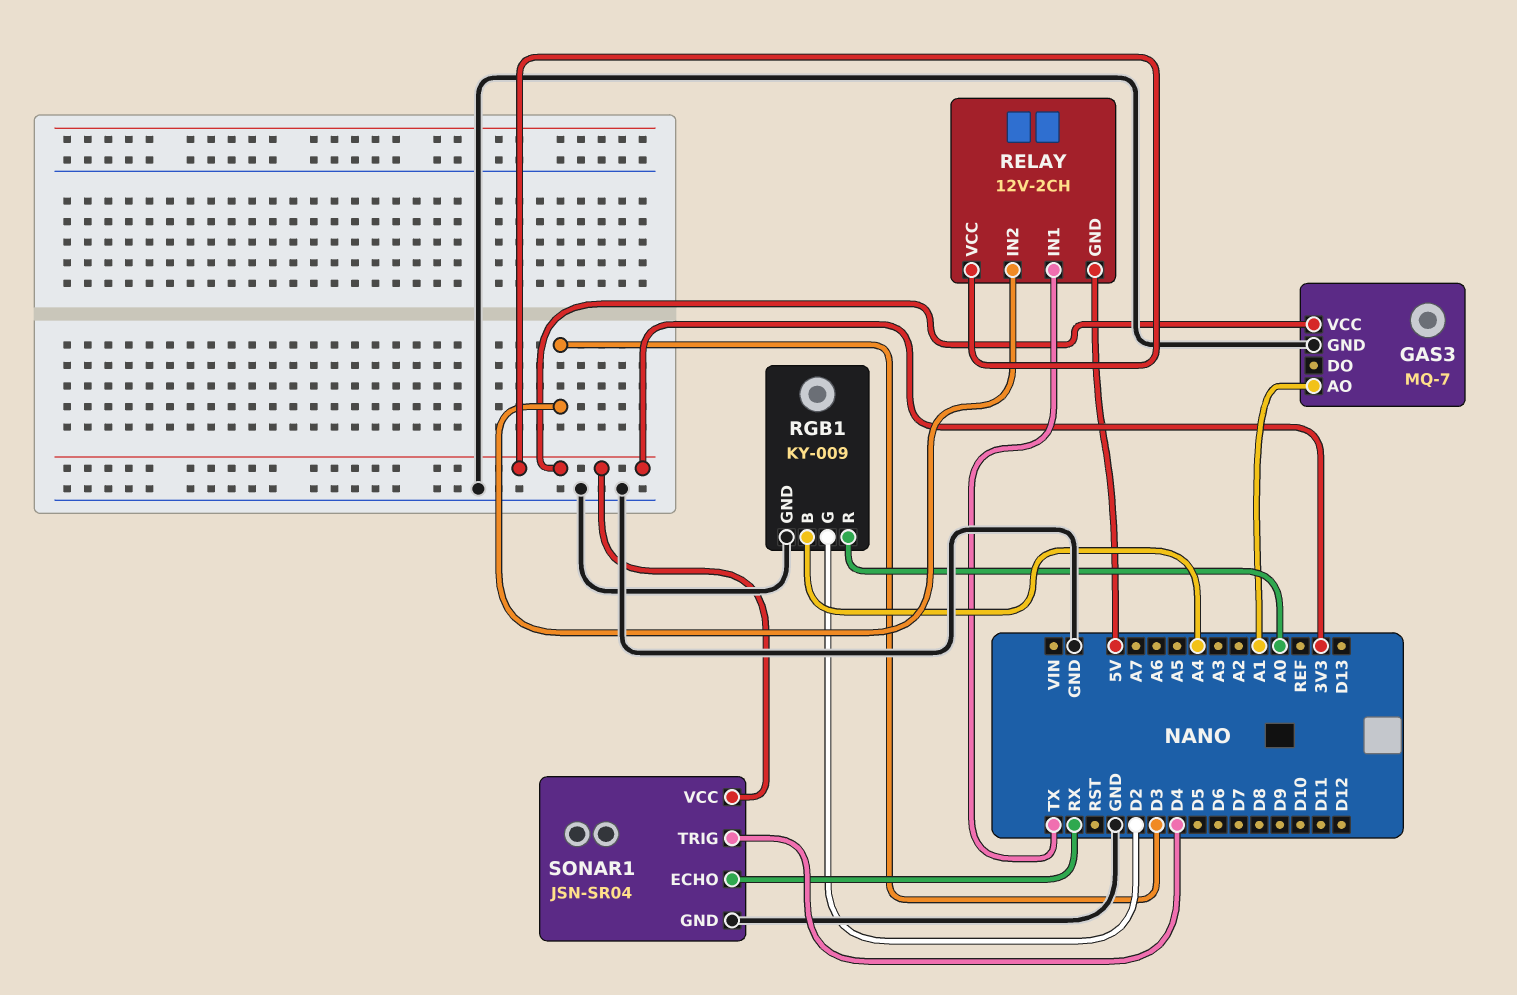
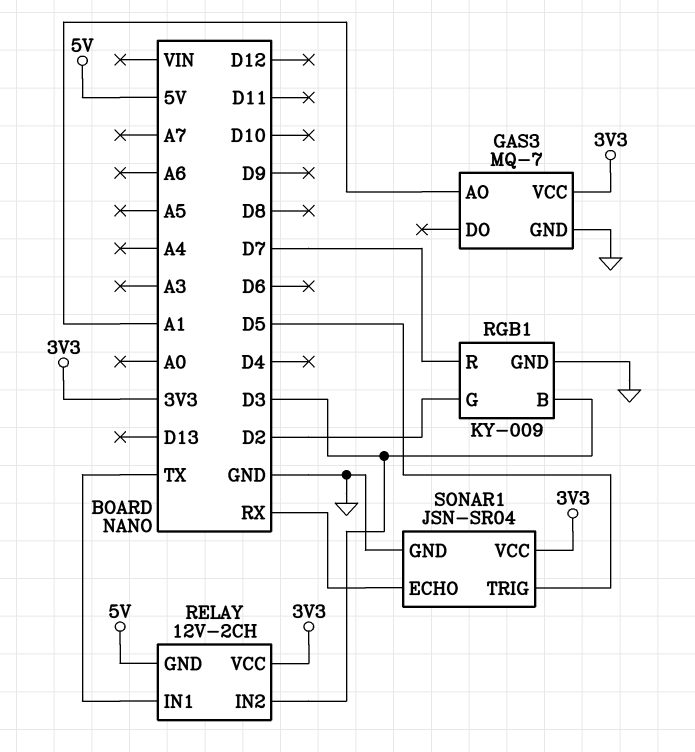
RGB1 pin B: A4 -> D3
RGB1 pin R: A0 -> D7
SONAR1 pin TRIG: D4 -> D5

